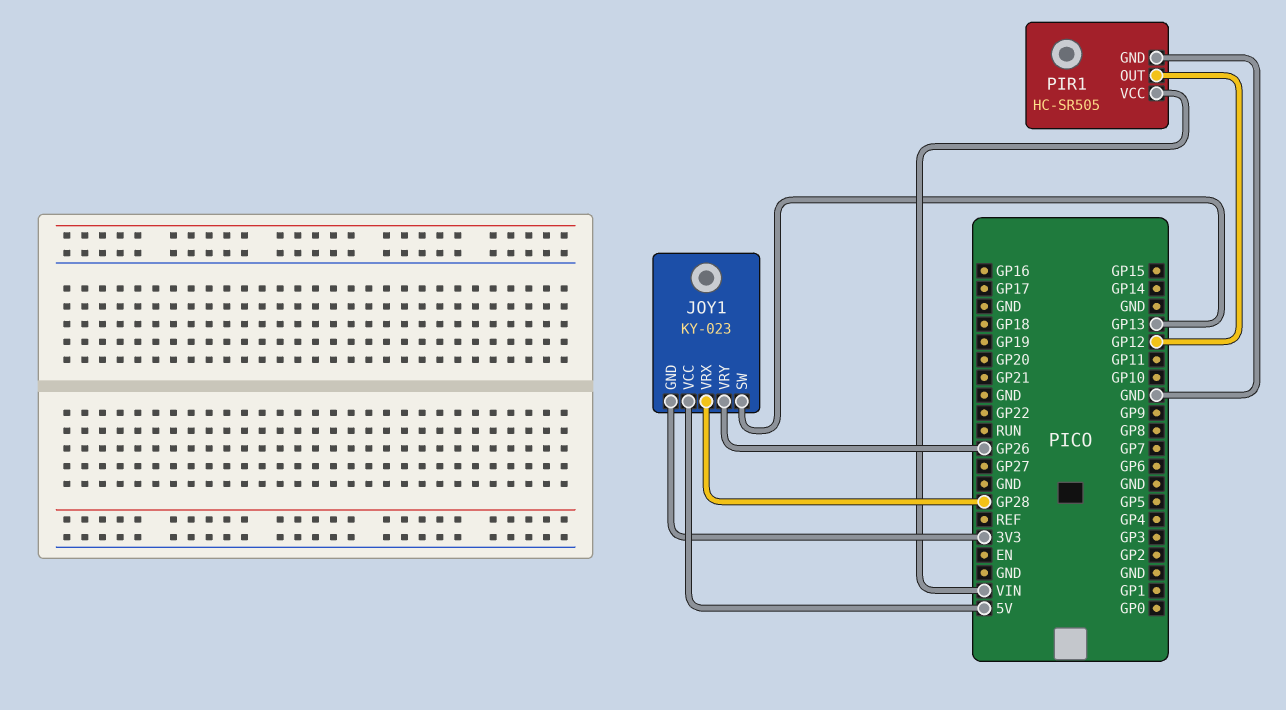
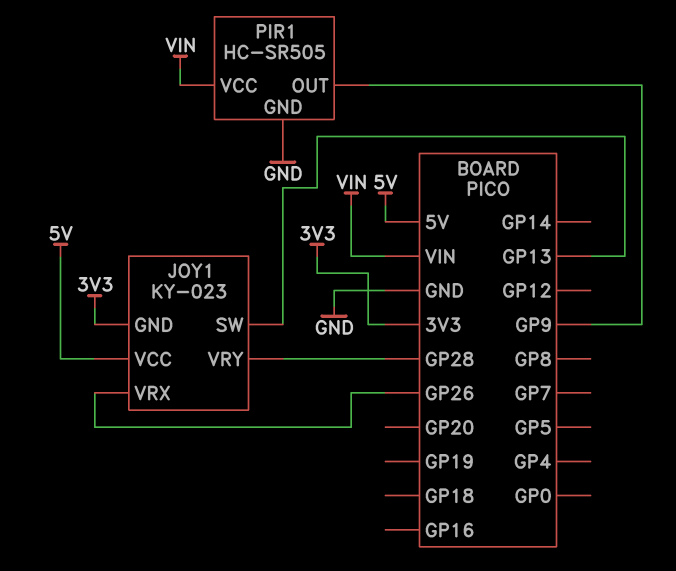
JOY1 pin VRX: GP28 -> GP26
JOY1 pin VRY: GP26 -> GP28
PIR1 pin OUT: GP12 -> GP9

